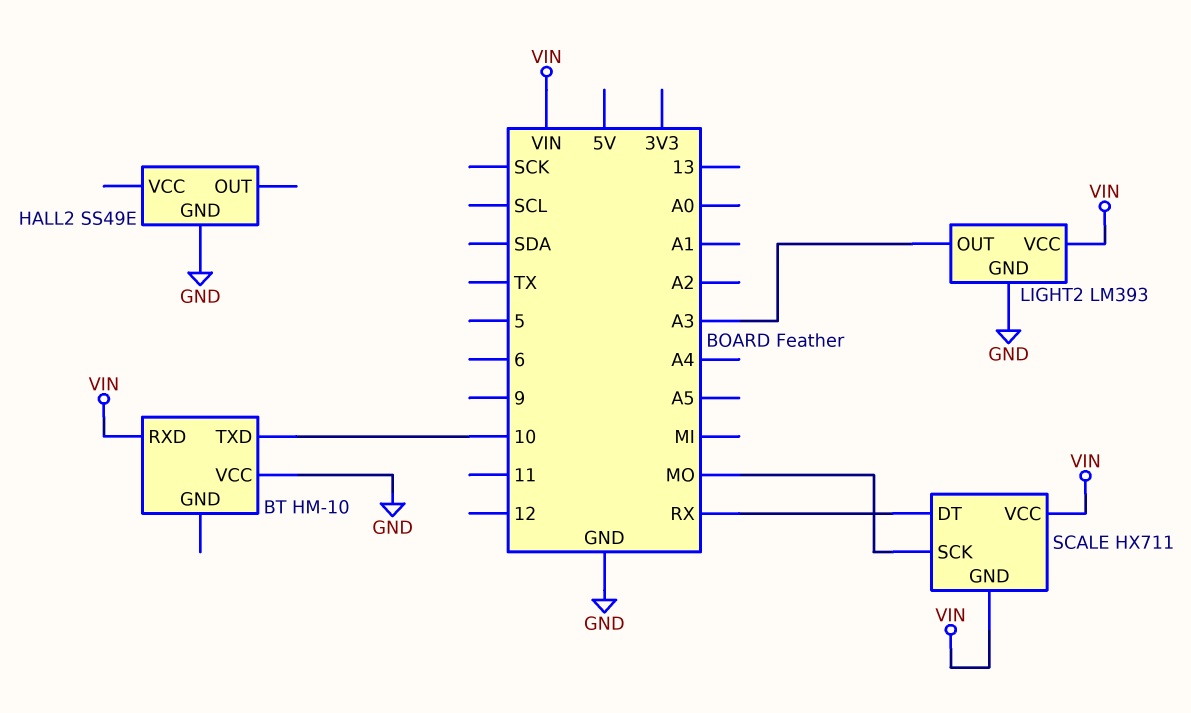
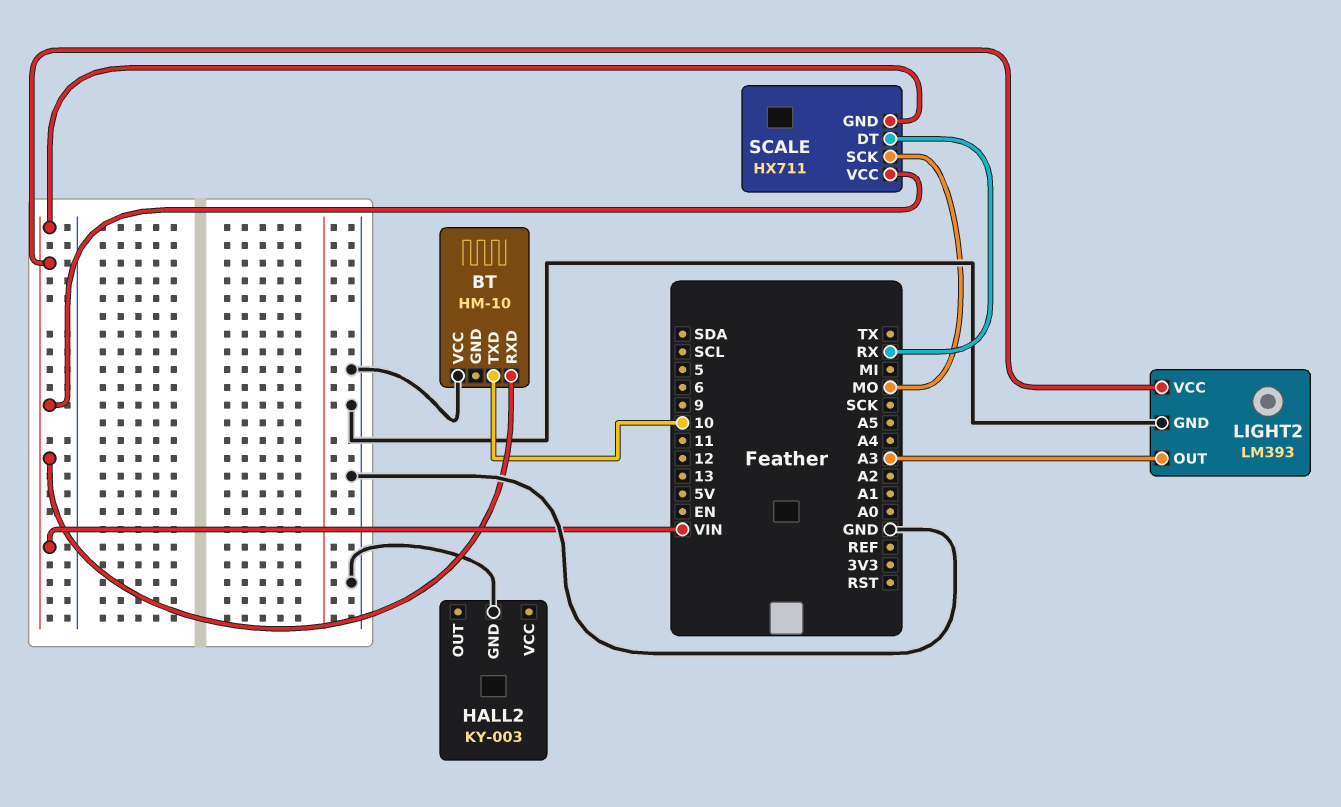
HALL2: SS49E -> KY-003

